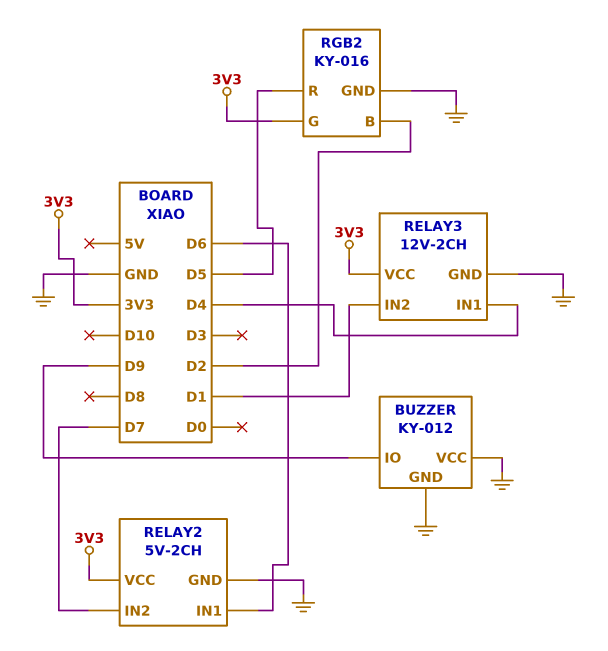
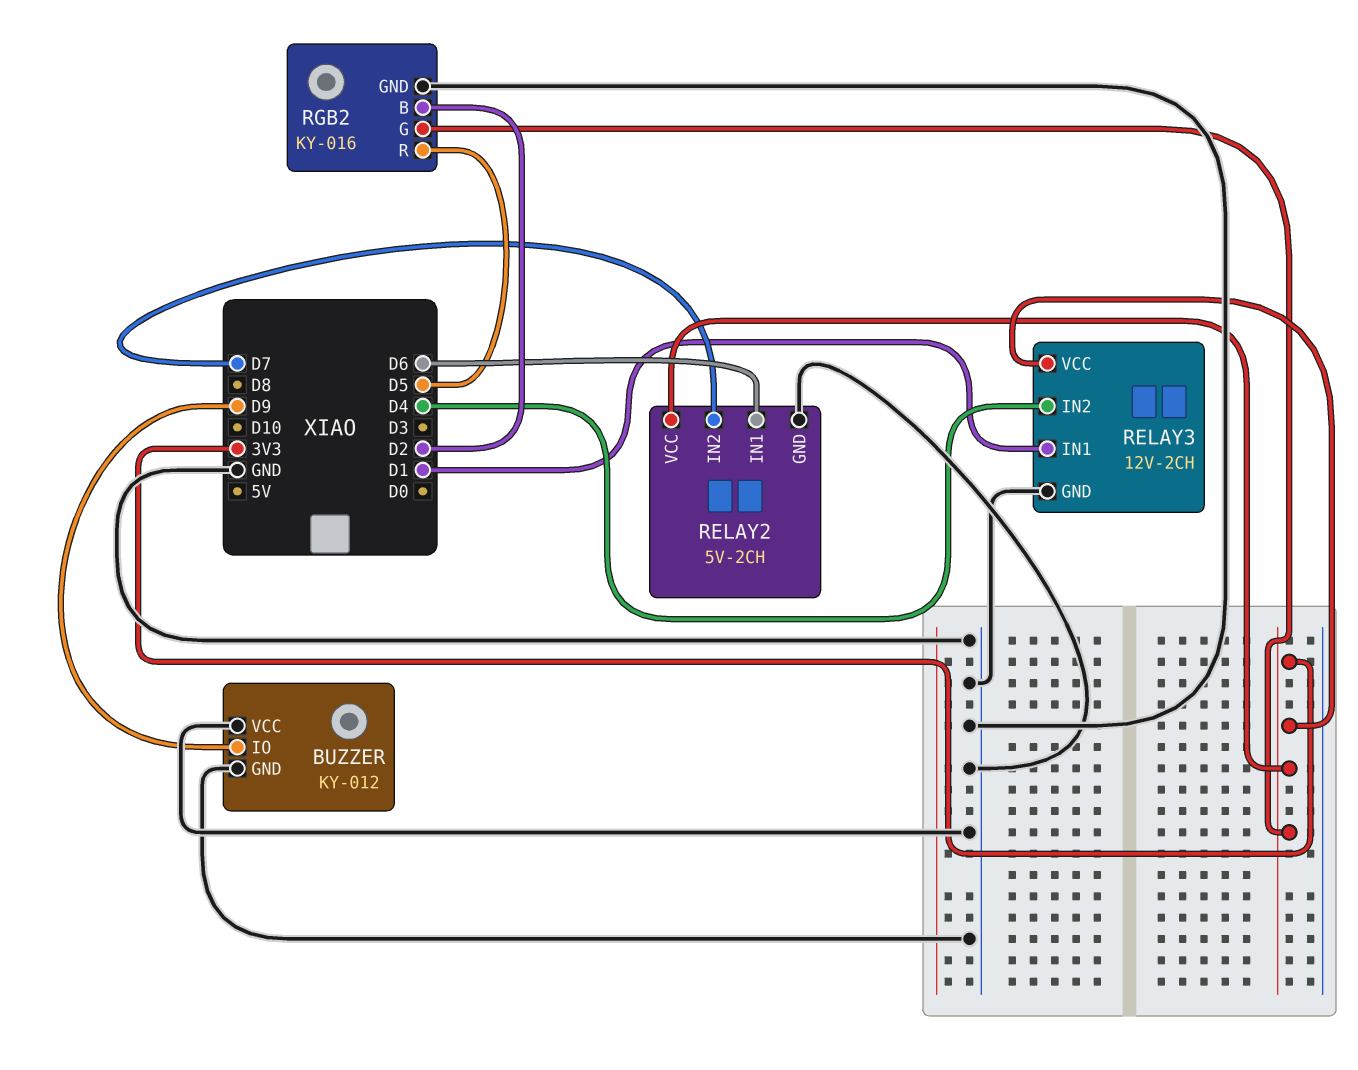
RELAY3 pin IN1: D4 -> D1
RELAY3 pin IN2: D1 -> D4

